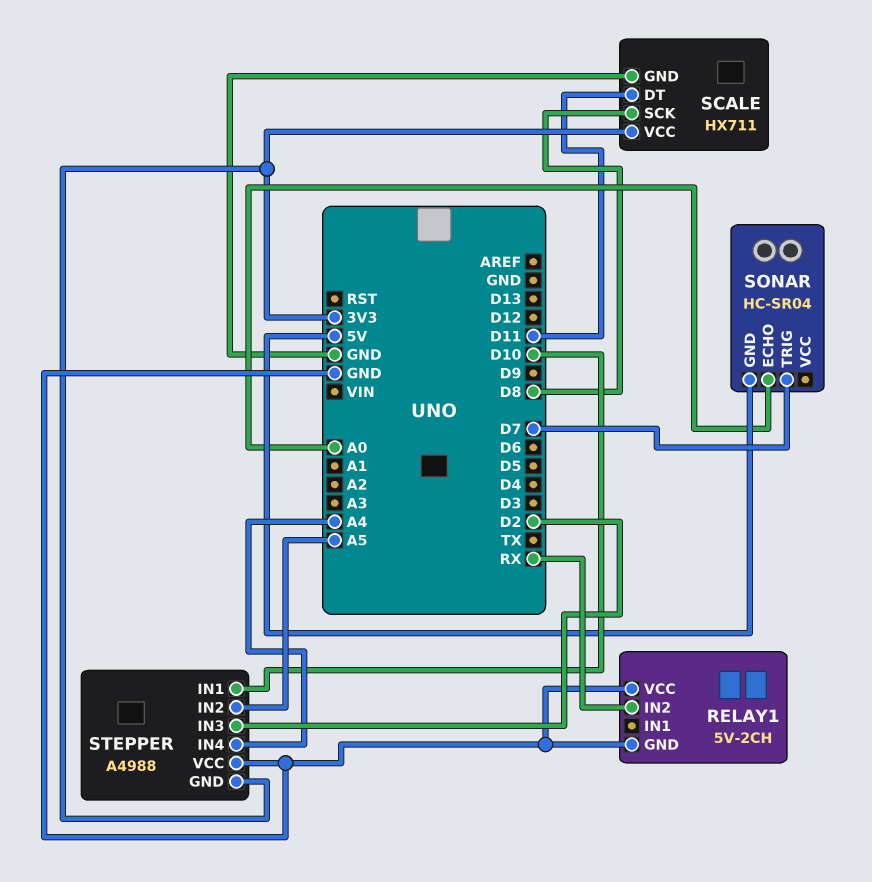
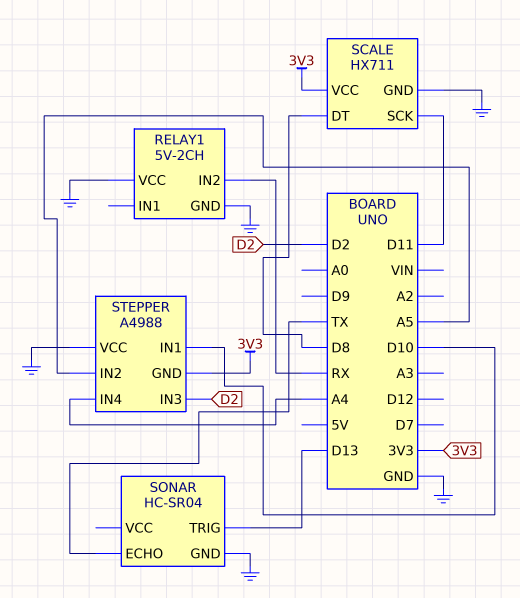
SCALE pin DT: D11 -> D8
SCALE pin SCK: D8 -> D11
SONAR pin ECHO: A0 -> TX
SONAR pin GND: 5V -> GND
SONAR pin TRIG: D7 -> D13

